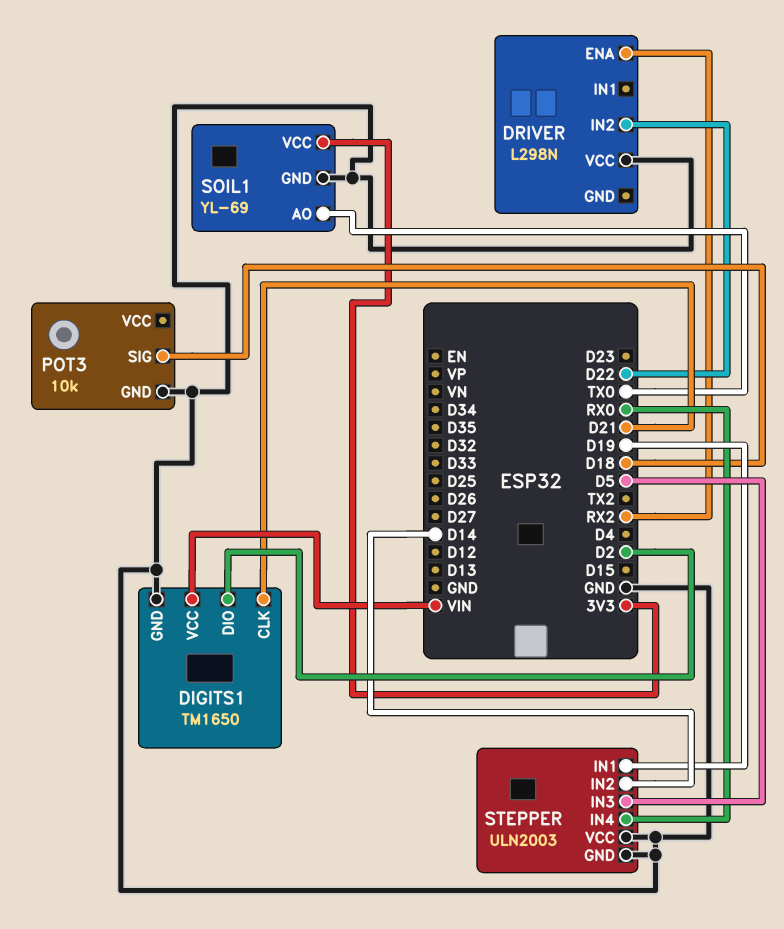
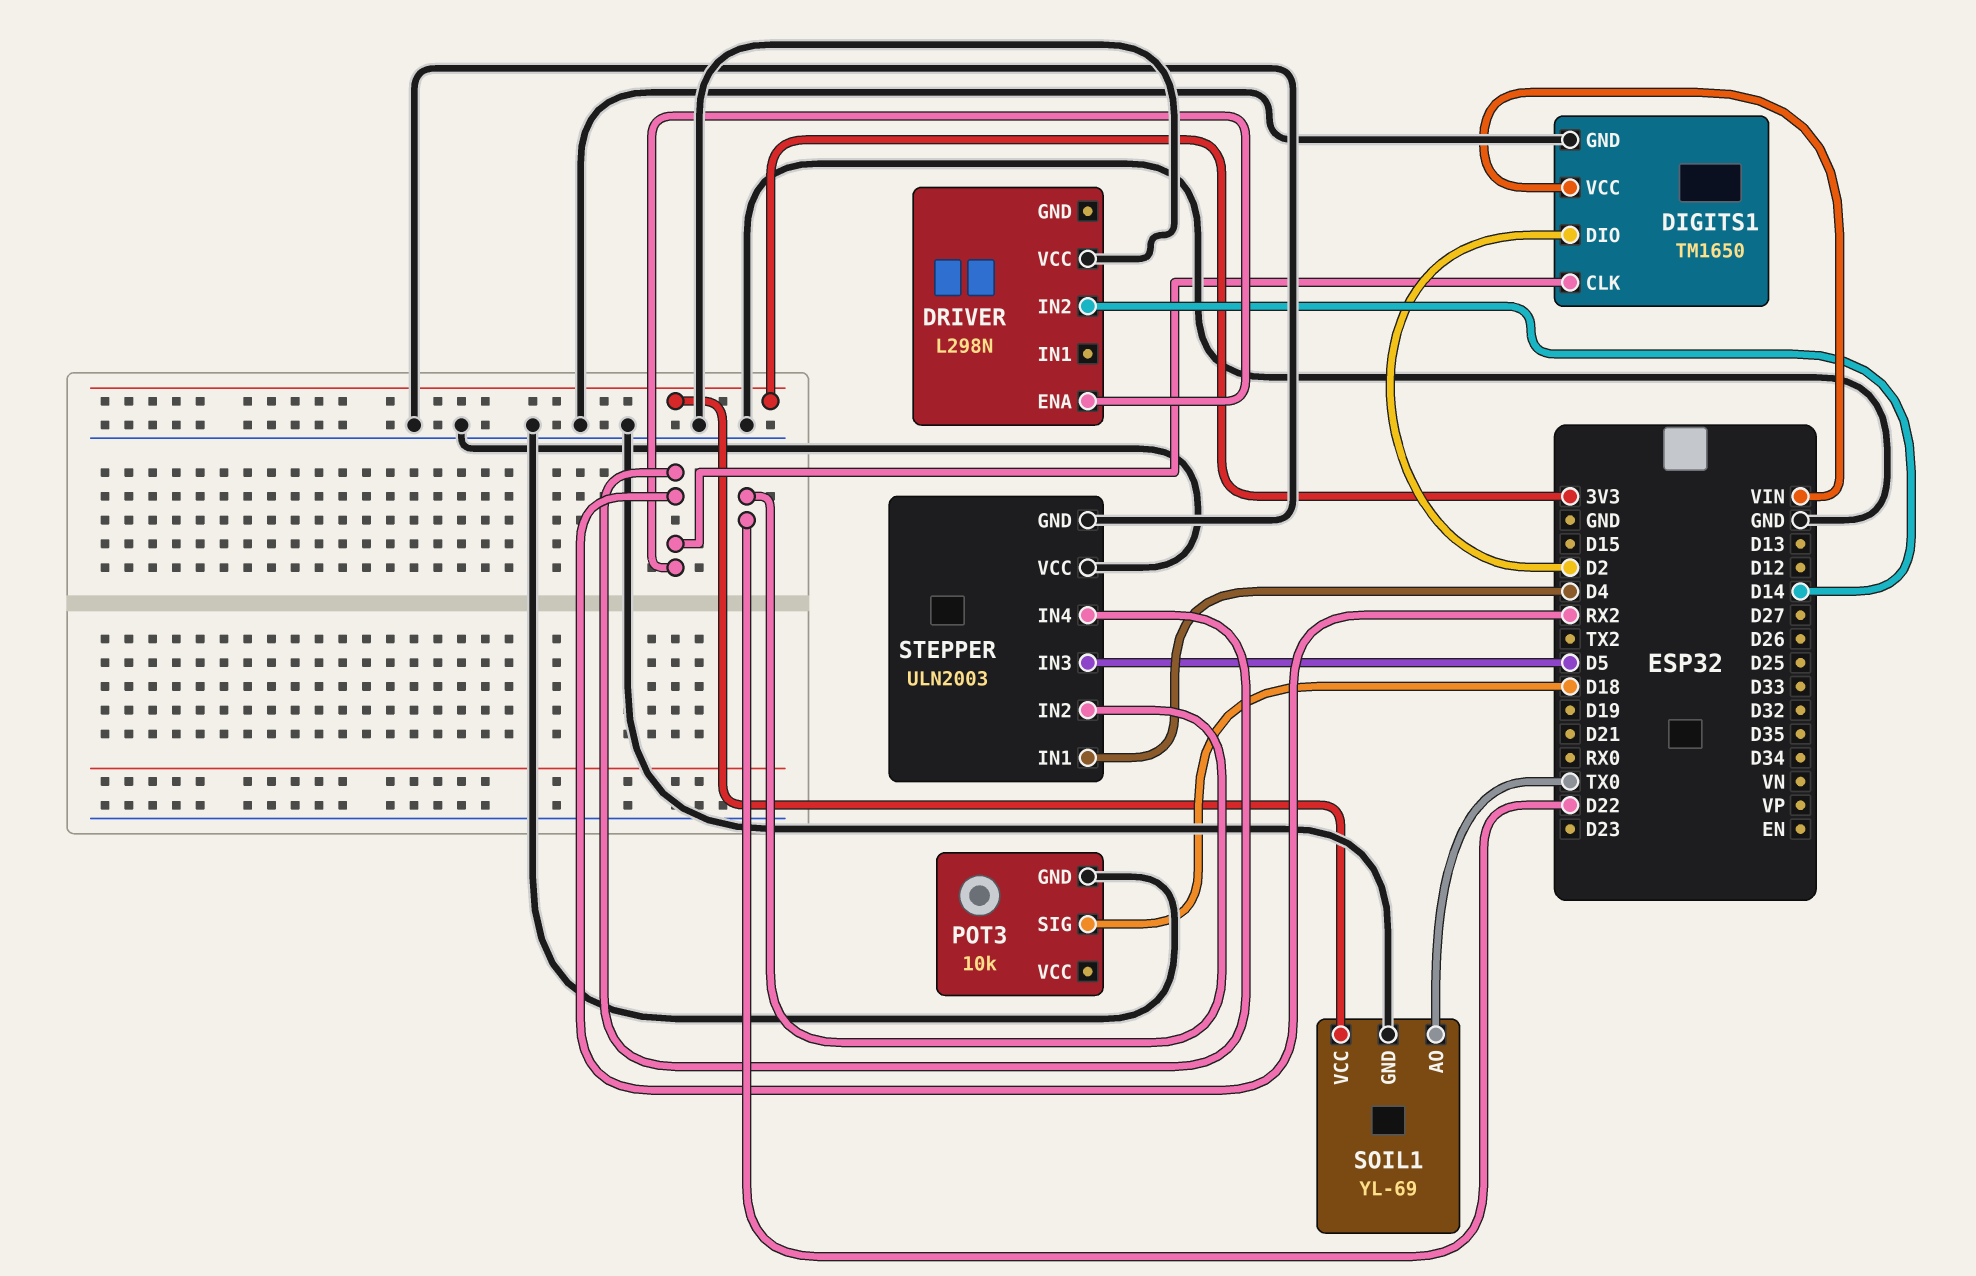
DIGITS1 pin CLK: D21 -> RX2
DRIVER pin IN2: D22 -> D14
STEPPER pin IN1: D19 -> D4
STEPPER pin IN2: D14 -> D22
STEPPER pin IN4: RX0 -> RX2

